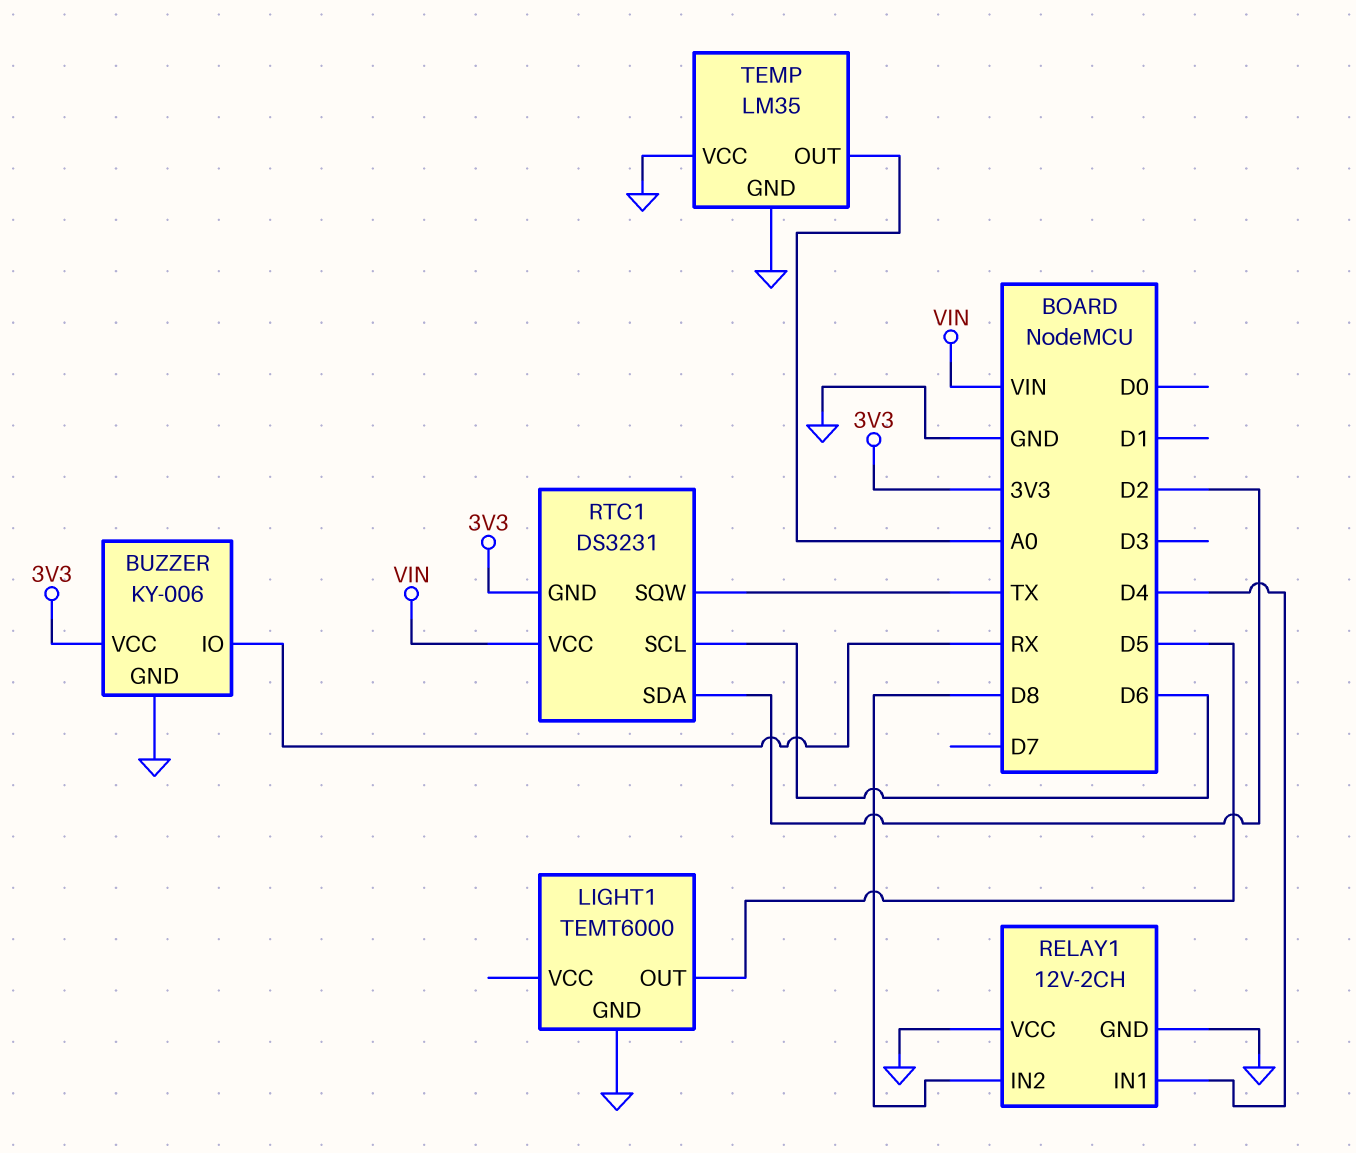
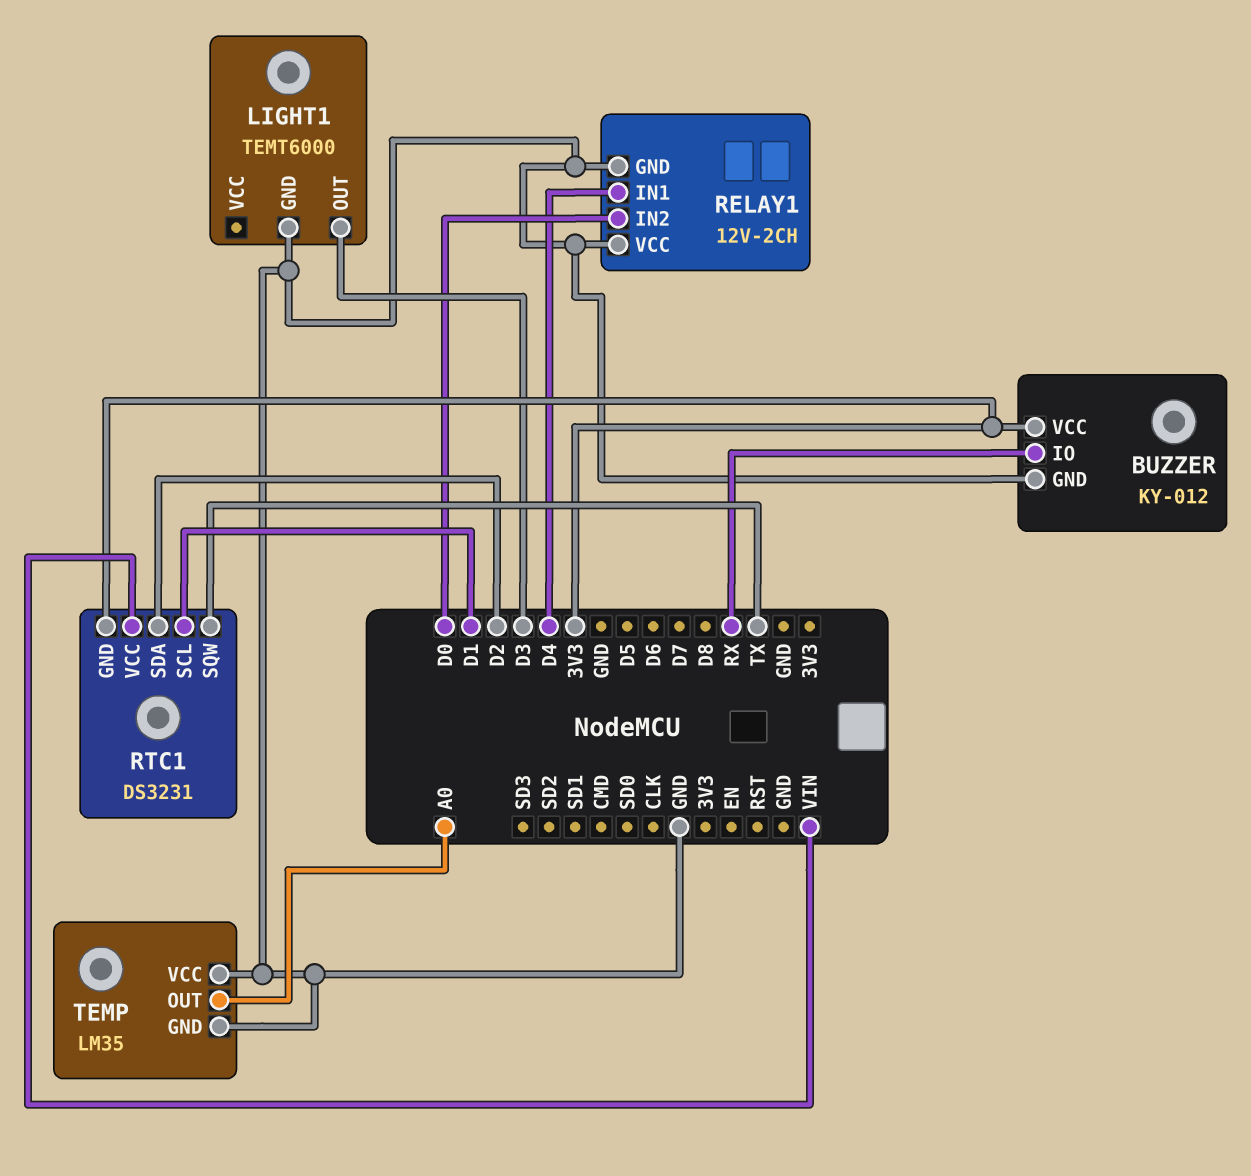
BUZZER: KY-006 -> KY-012
LIGHT1 pin OUT: D5 -> D3
RELAY1 pin IN2: D8 -> D0
RTC1 pin SCL: D6 -> D1

